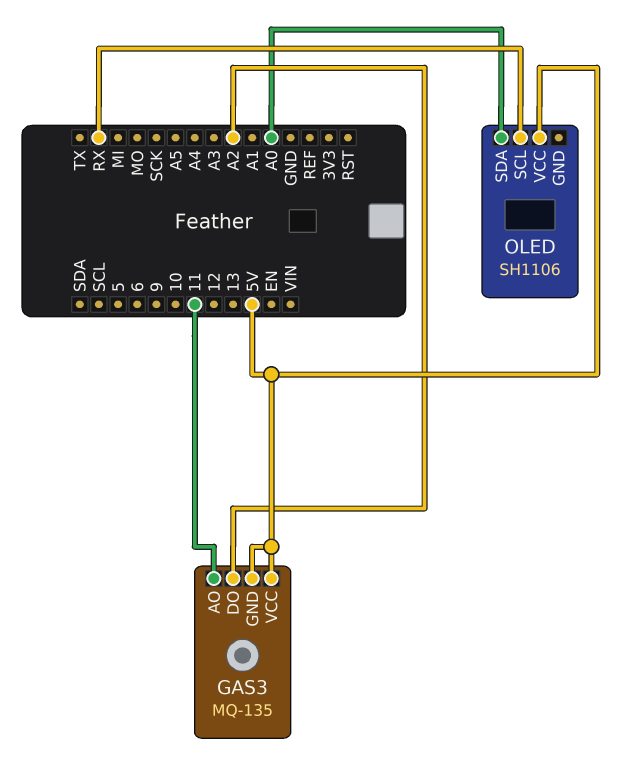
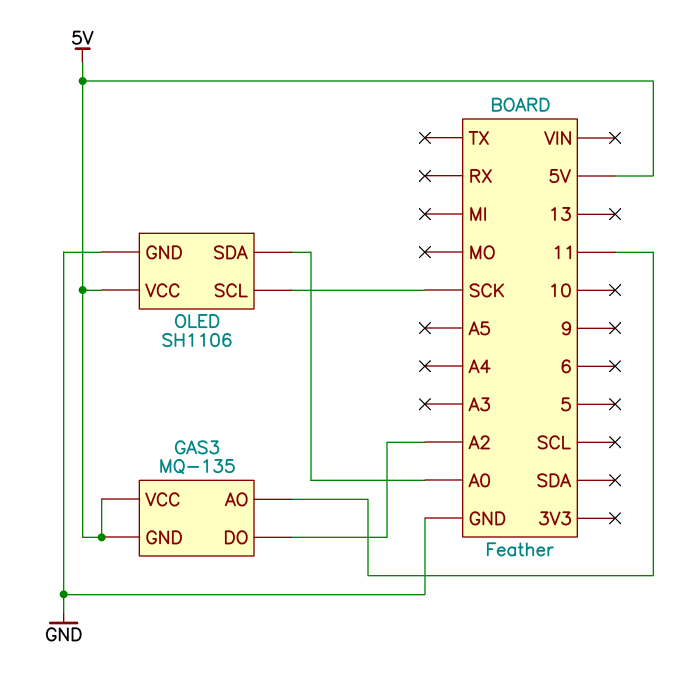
OLED pin GND: none -> GND
OLED pin SCL: RX -> SCK

